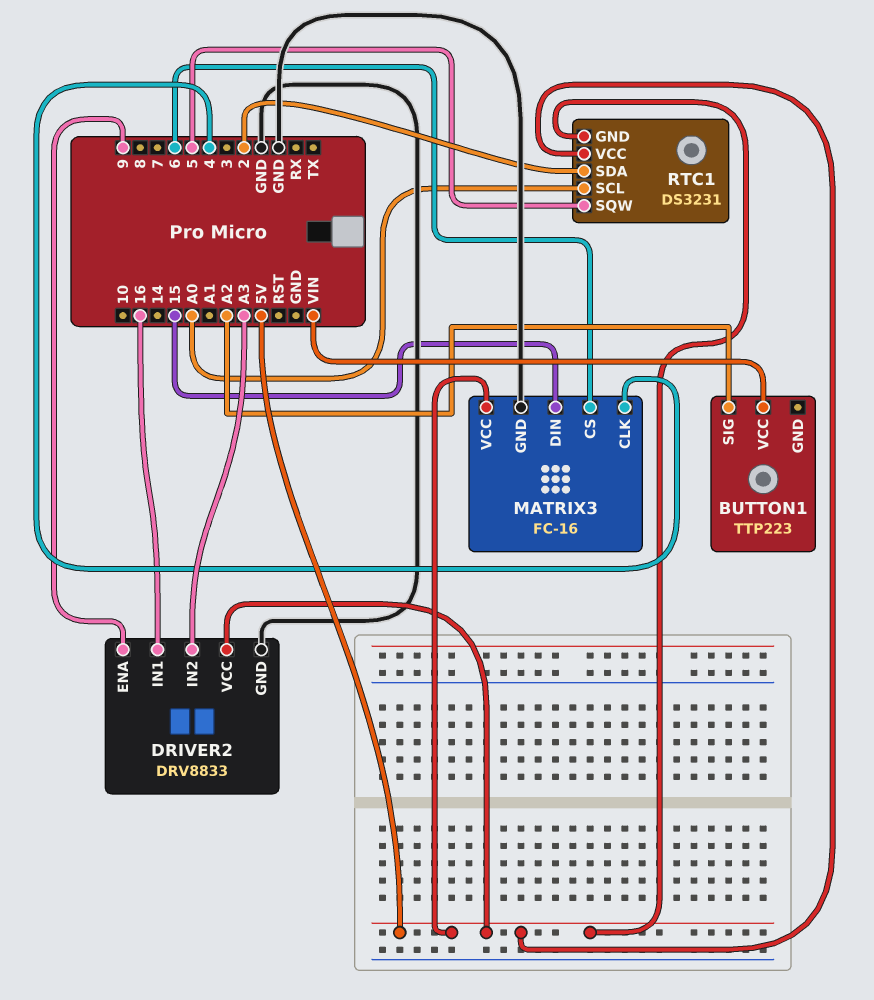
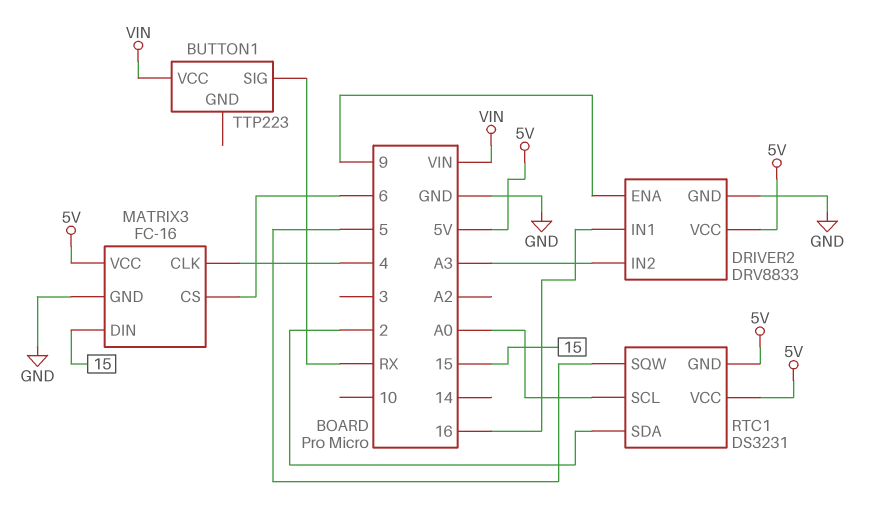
BUTTON1 pin SIG: A2 -> RX

